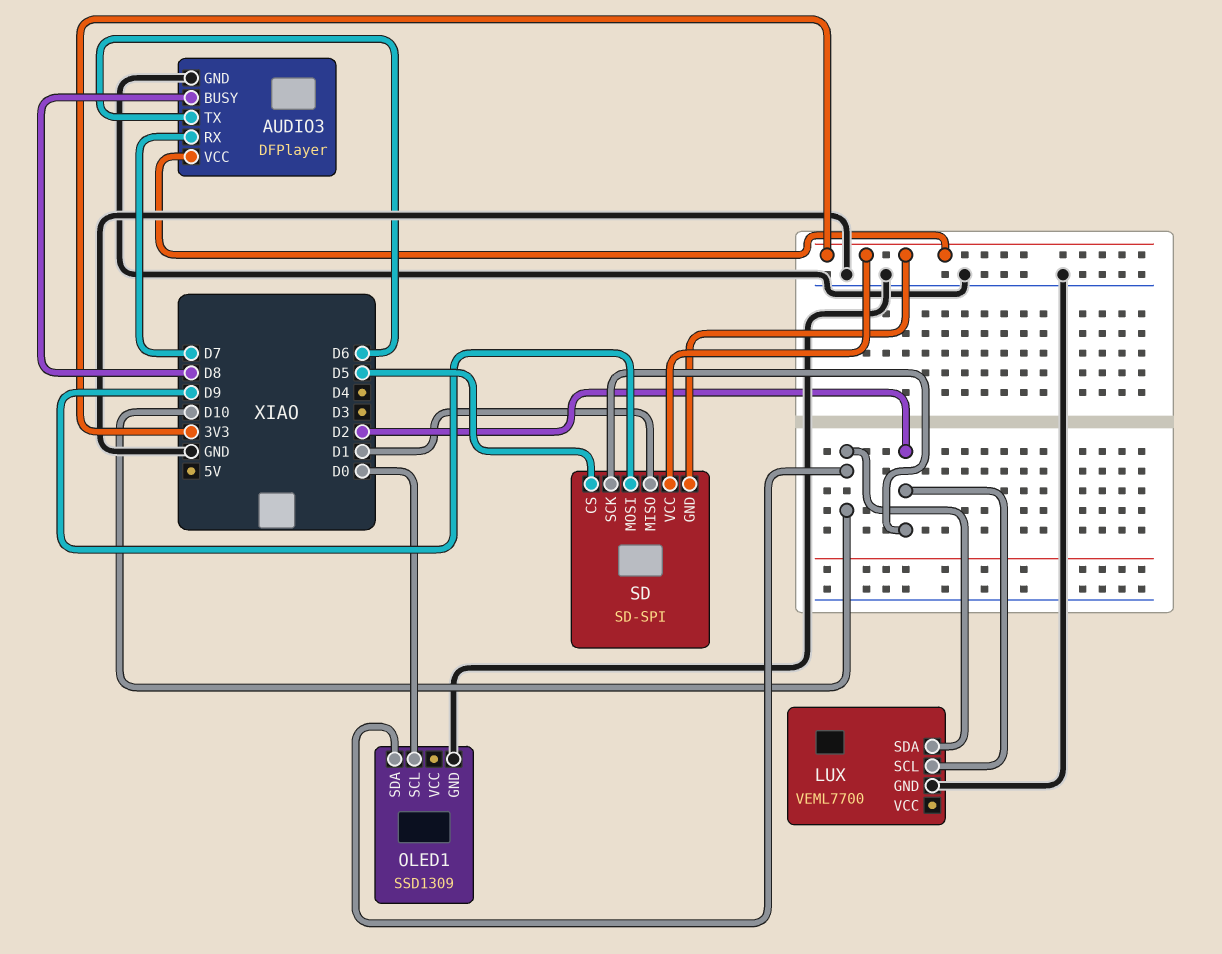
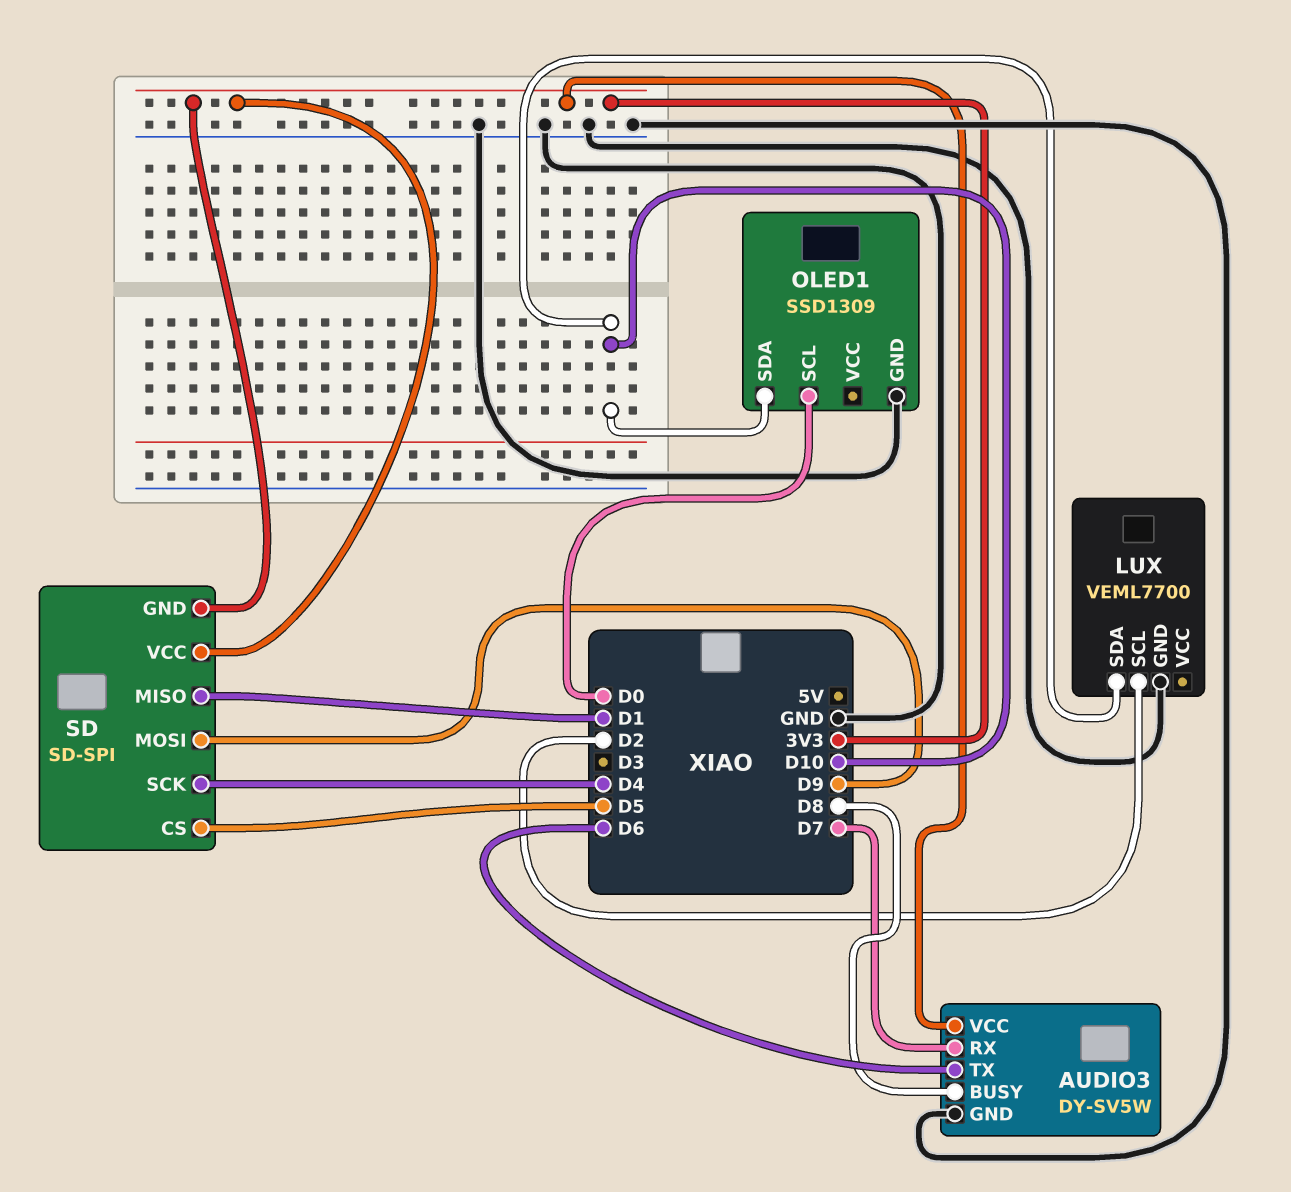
AUDIO3: DFPlayer -> DY-SV5W
SD pin SCK: D2 -> D4

